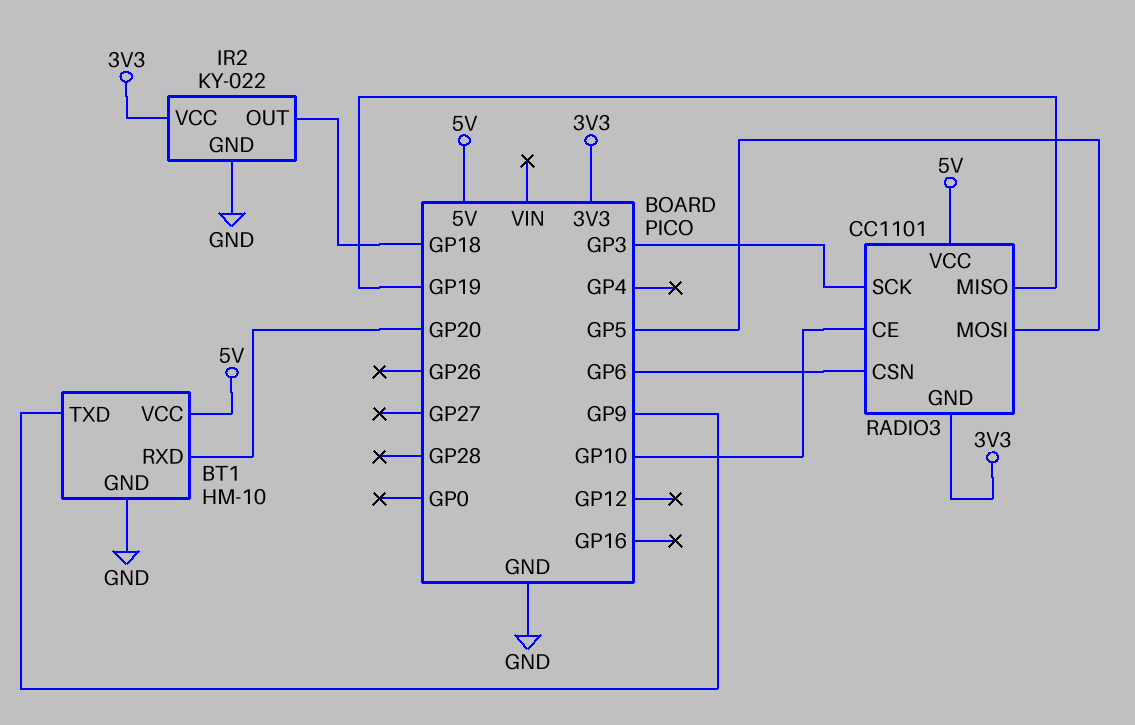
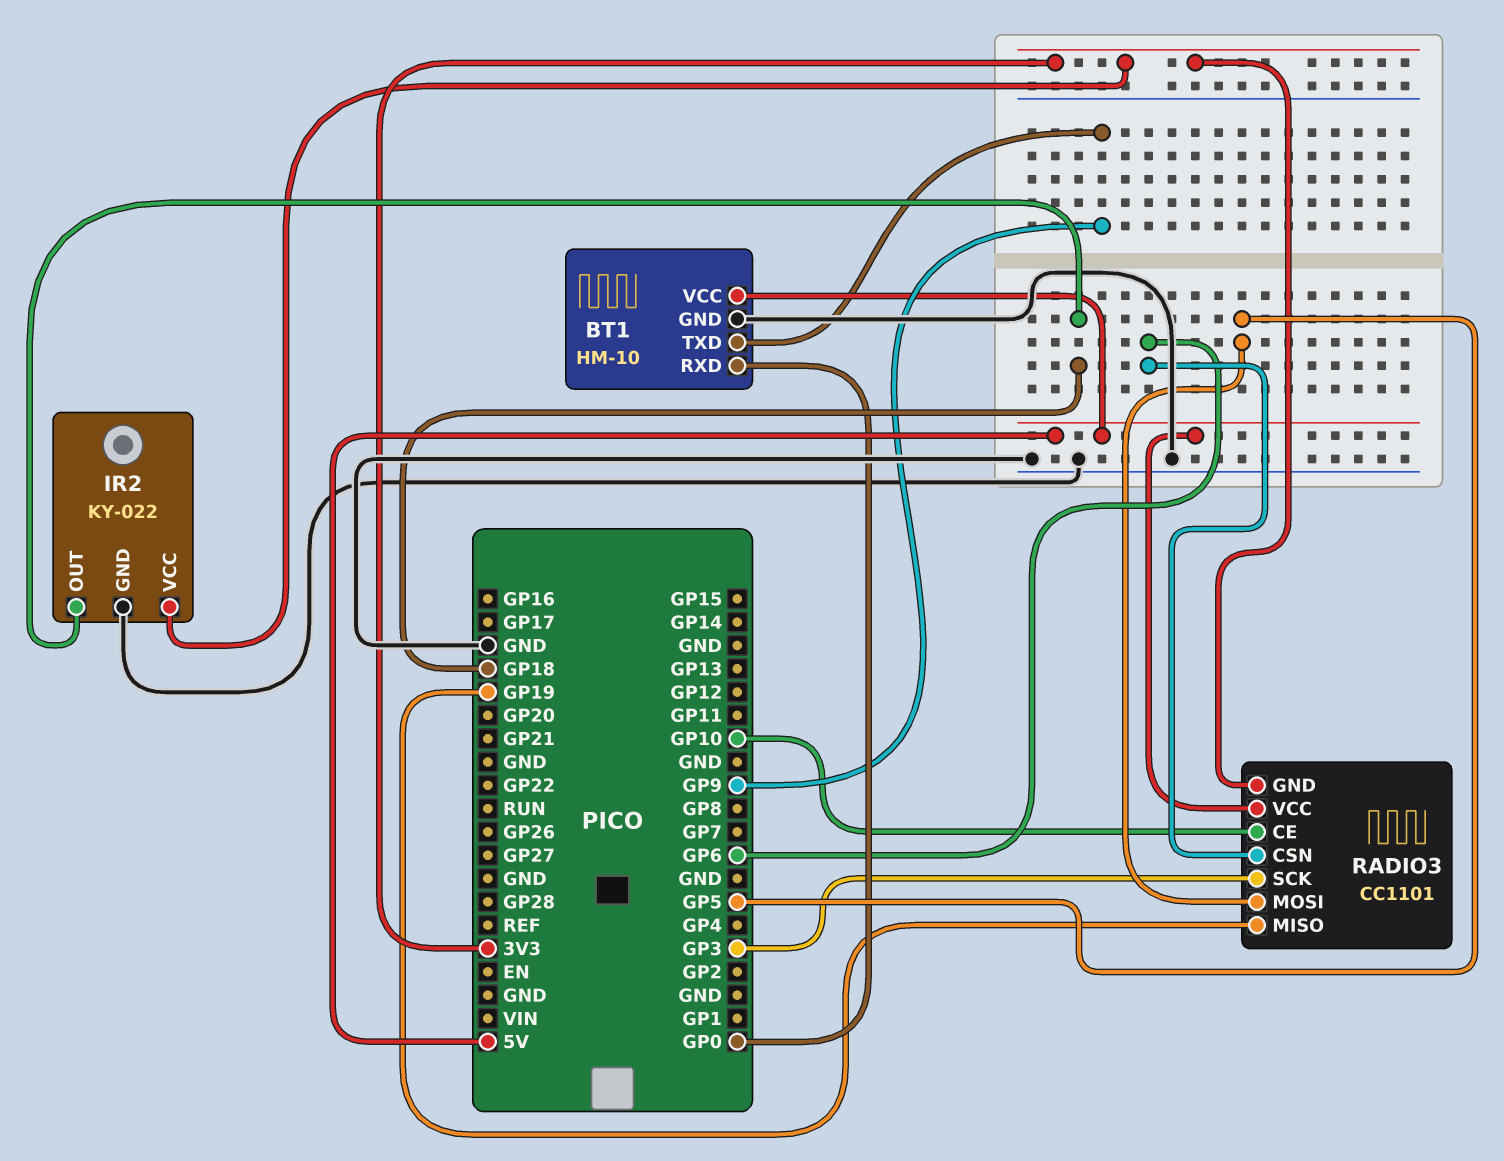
BT1 pin RXD: GP20 -> GP0

